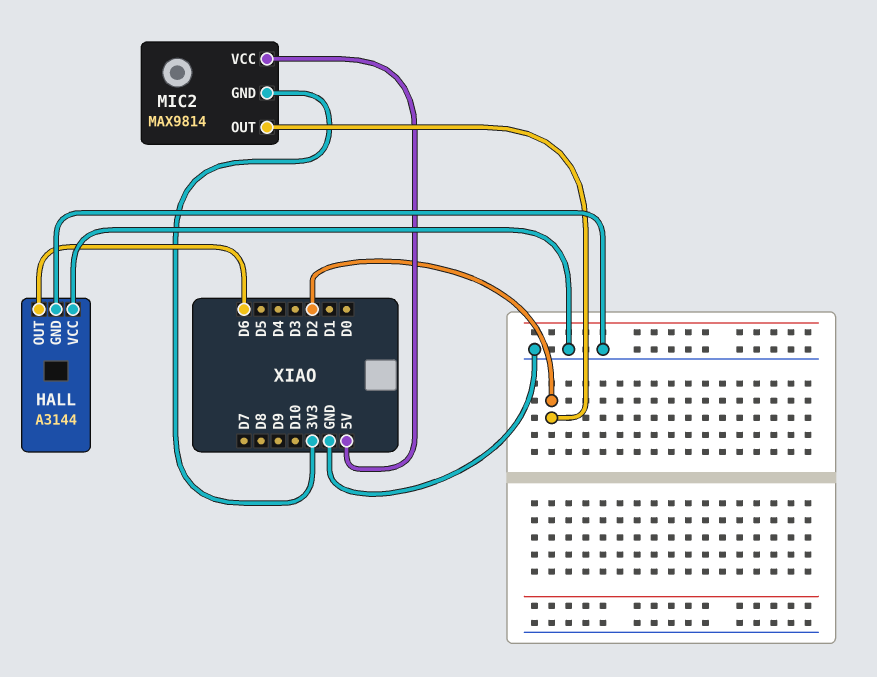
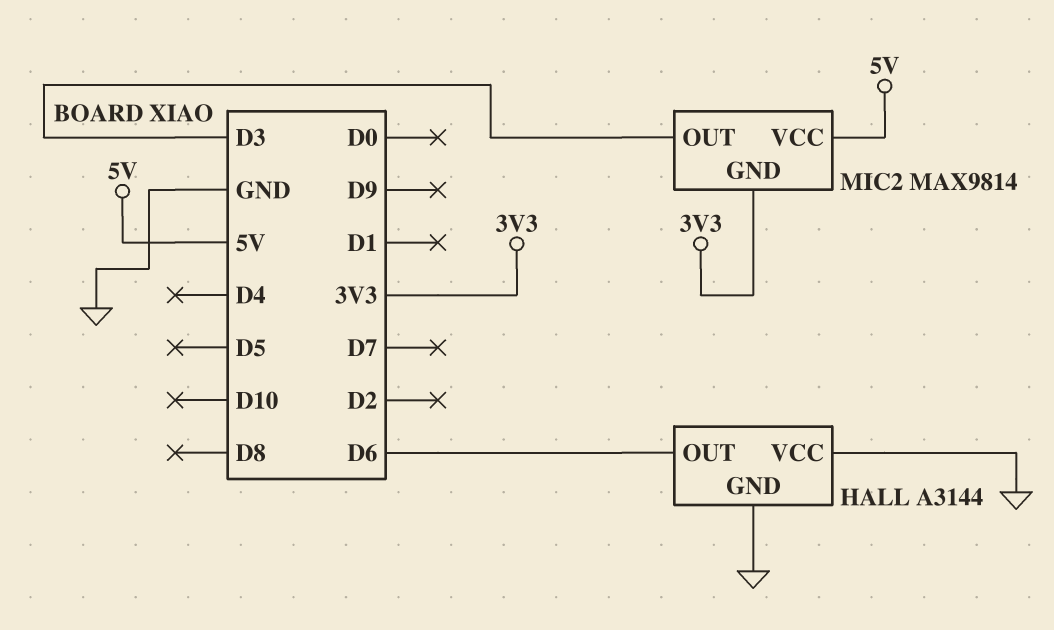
MIC2 pin OUT: D2 -> D3

